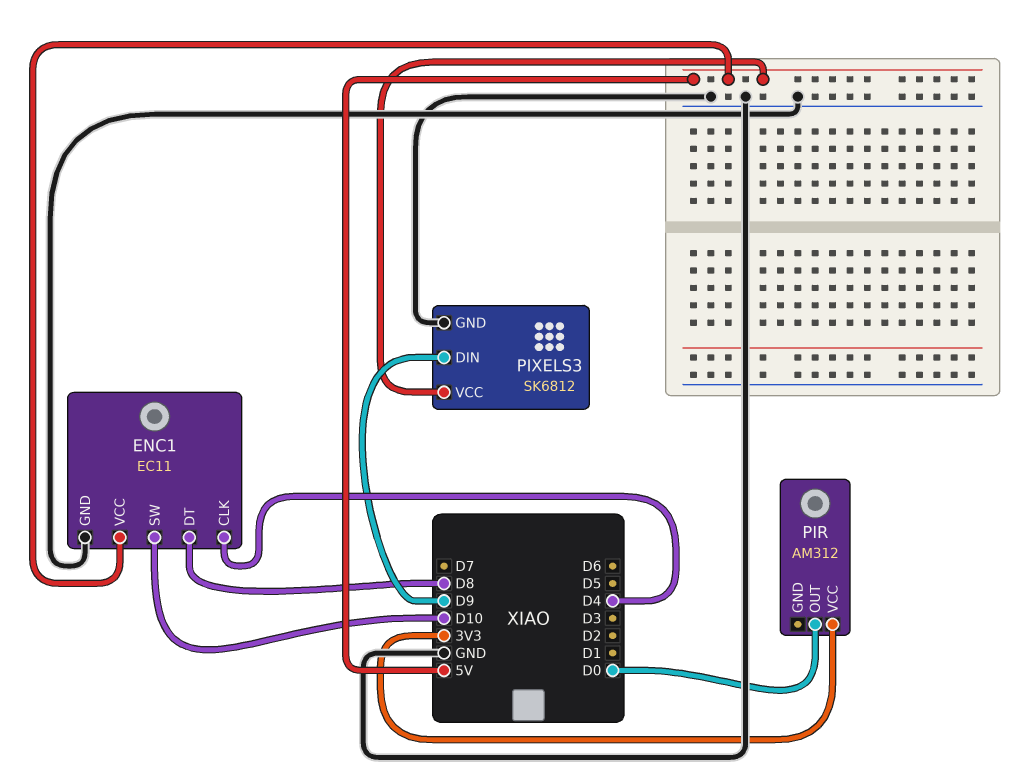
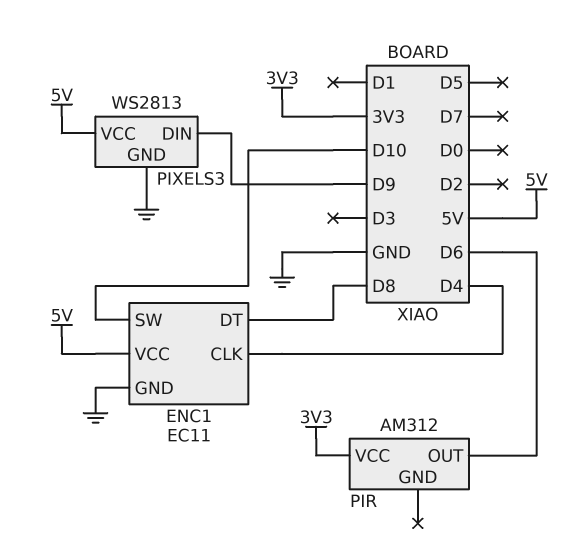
PIR pin OUT: D0 -> D6
PIXELS3: SK6812 -> WS2813

